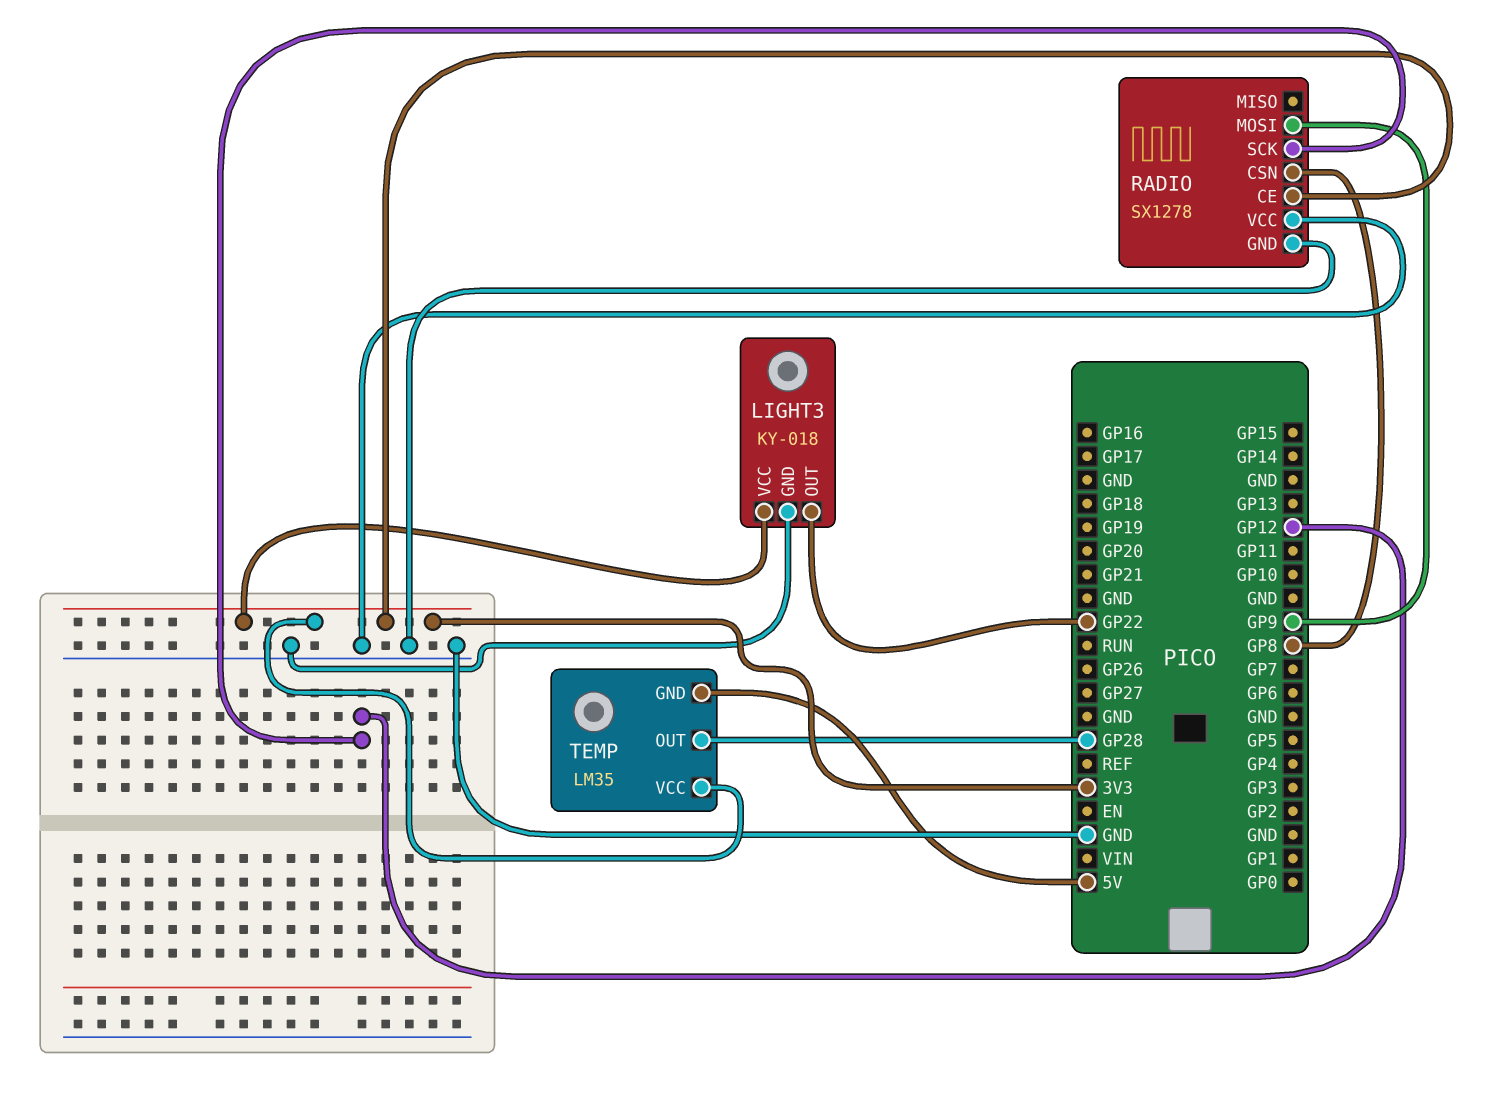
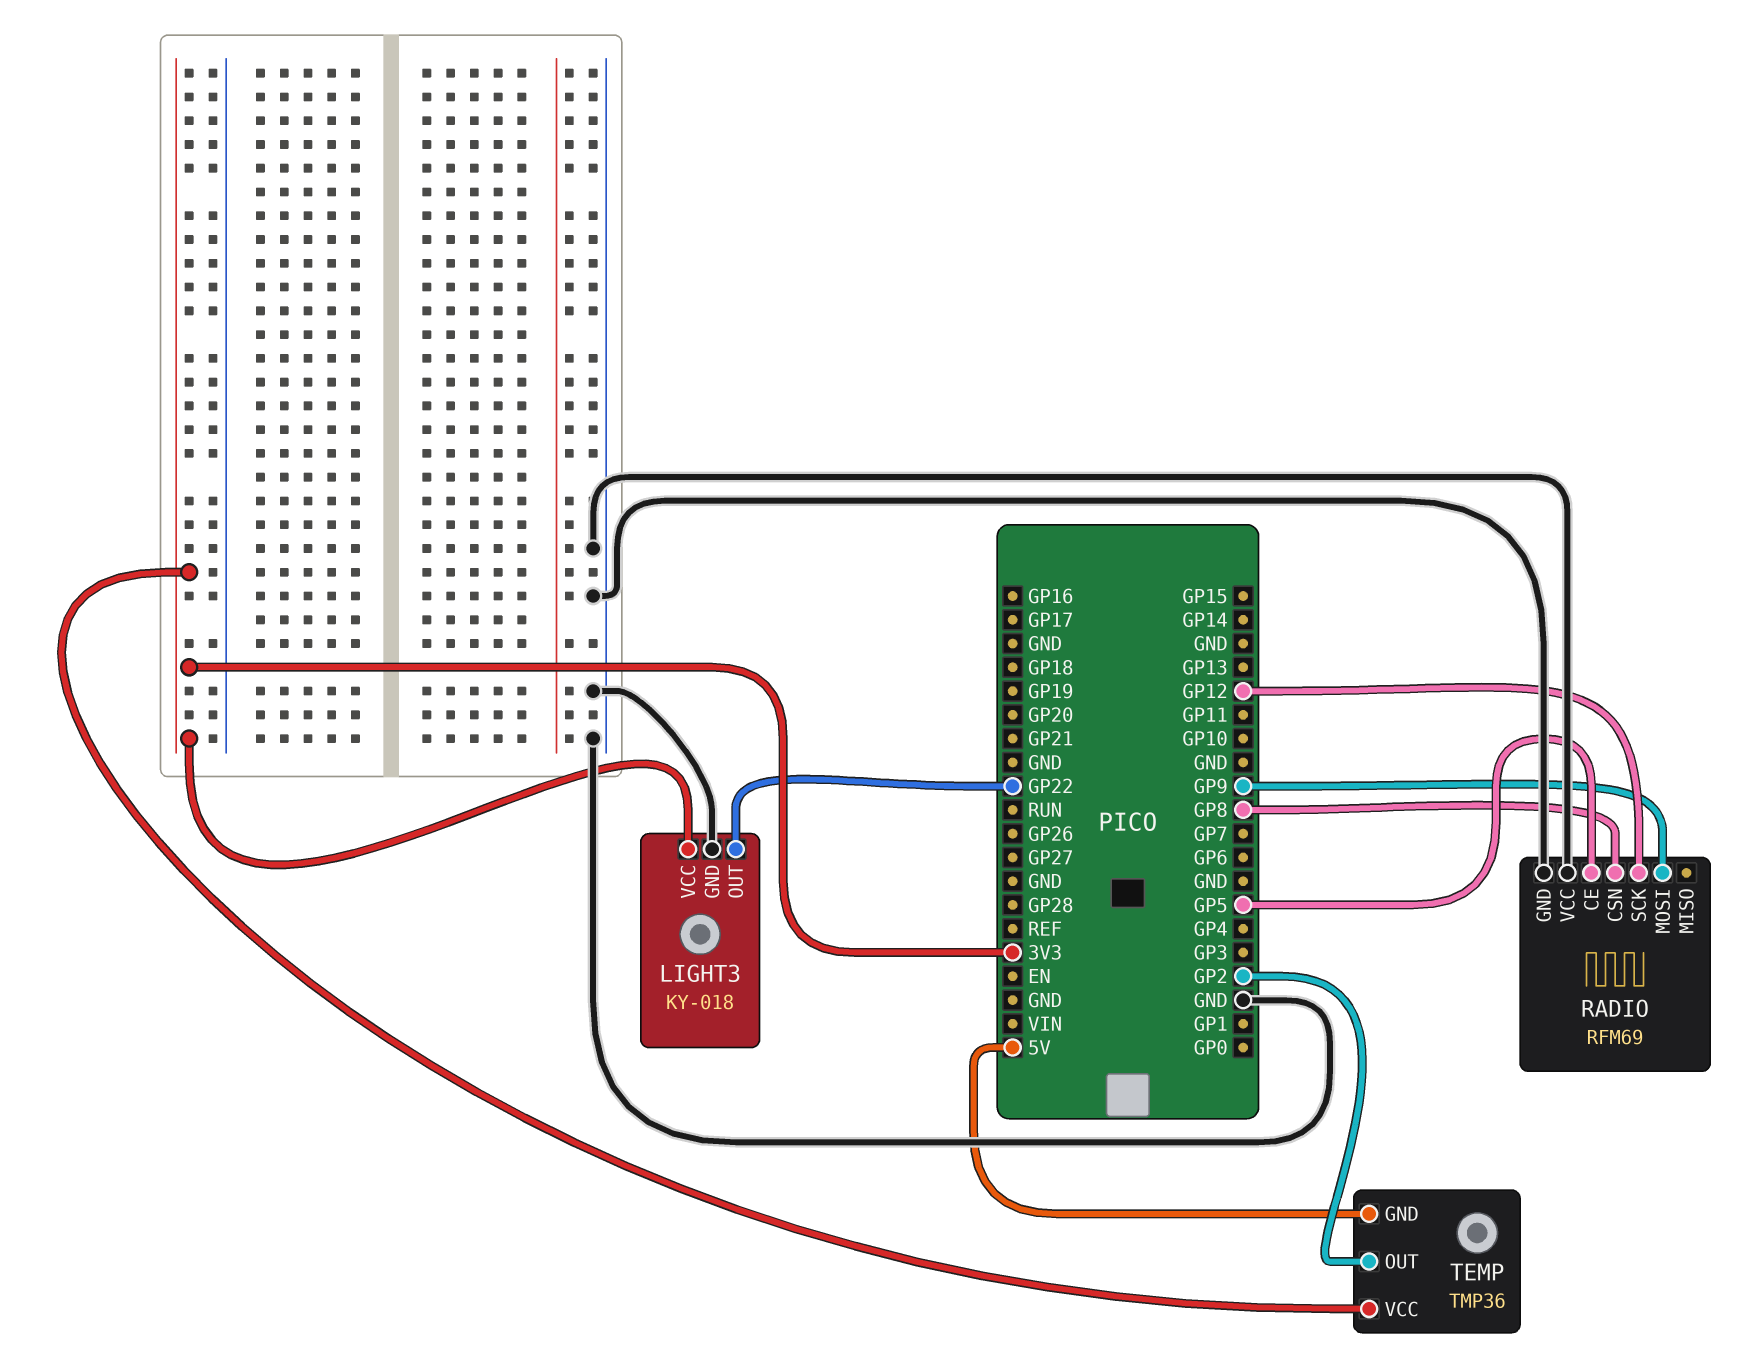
RADIO: SX1278 -> RFM69
RADIO pin CE: 3V3 -> GP5
TEMP: LM35 -> TMP36
TEMP pin OUT: GP28 -> GP2

